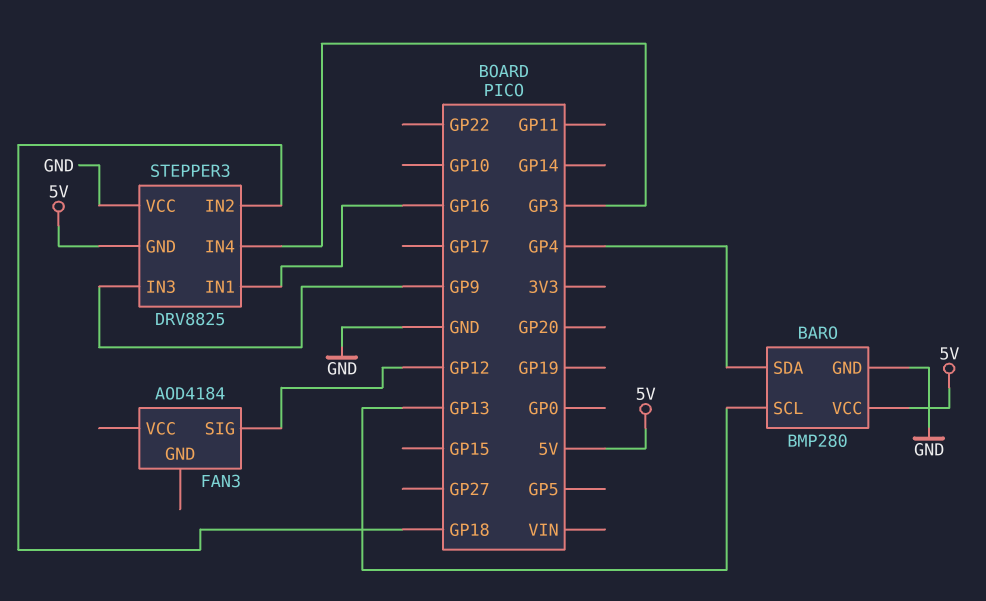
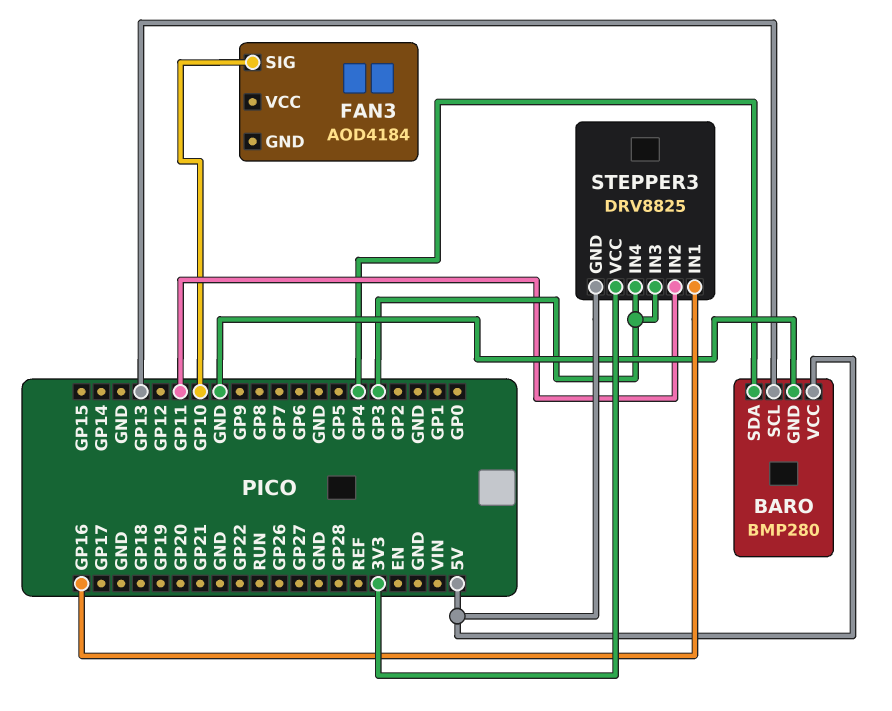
FAN3 pin SIG: GP12 -> GP10
STEPPER3 pin IN2: GP18 -> GP11
STEPPER3 pin IN3: GP9 -> GP3
STEPPER3 pin VCC: GND -> 3V3

